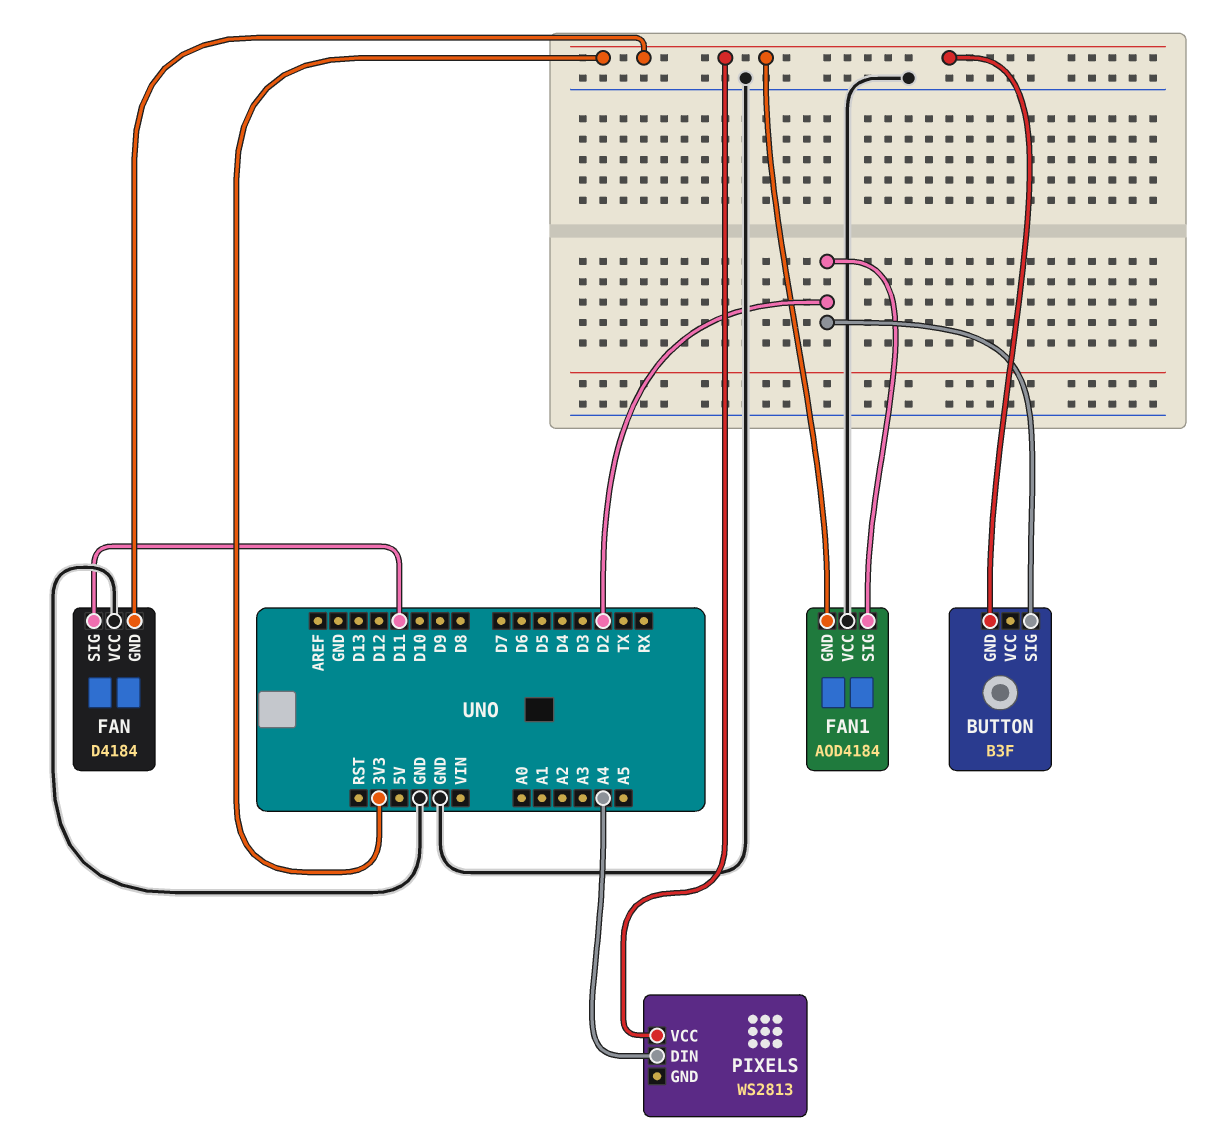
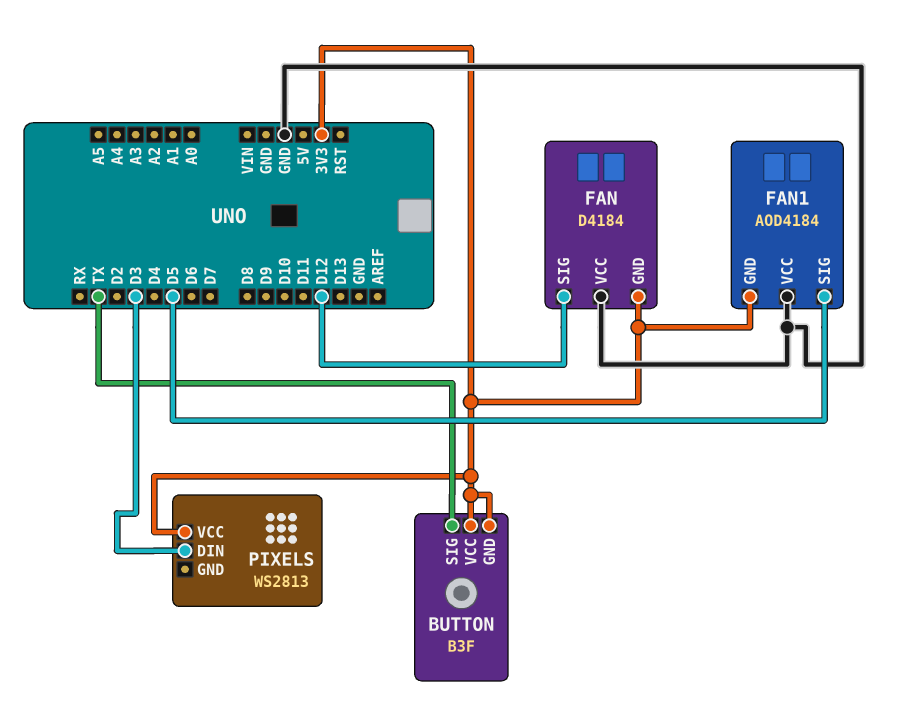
BUTTON pin SIG: D2 -> TX
BUTTON pin VCC: none -> 3V3
FAN pin SIG: D11 -> D12
FAN1 pin SIG: D2 -> D5
PIXELS pin DIN: A4 -> D3

